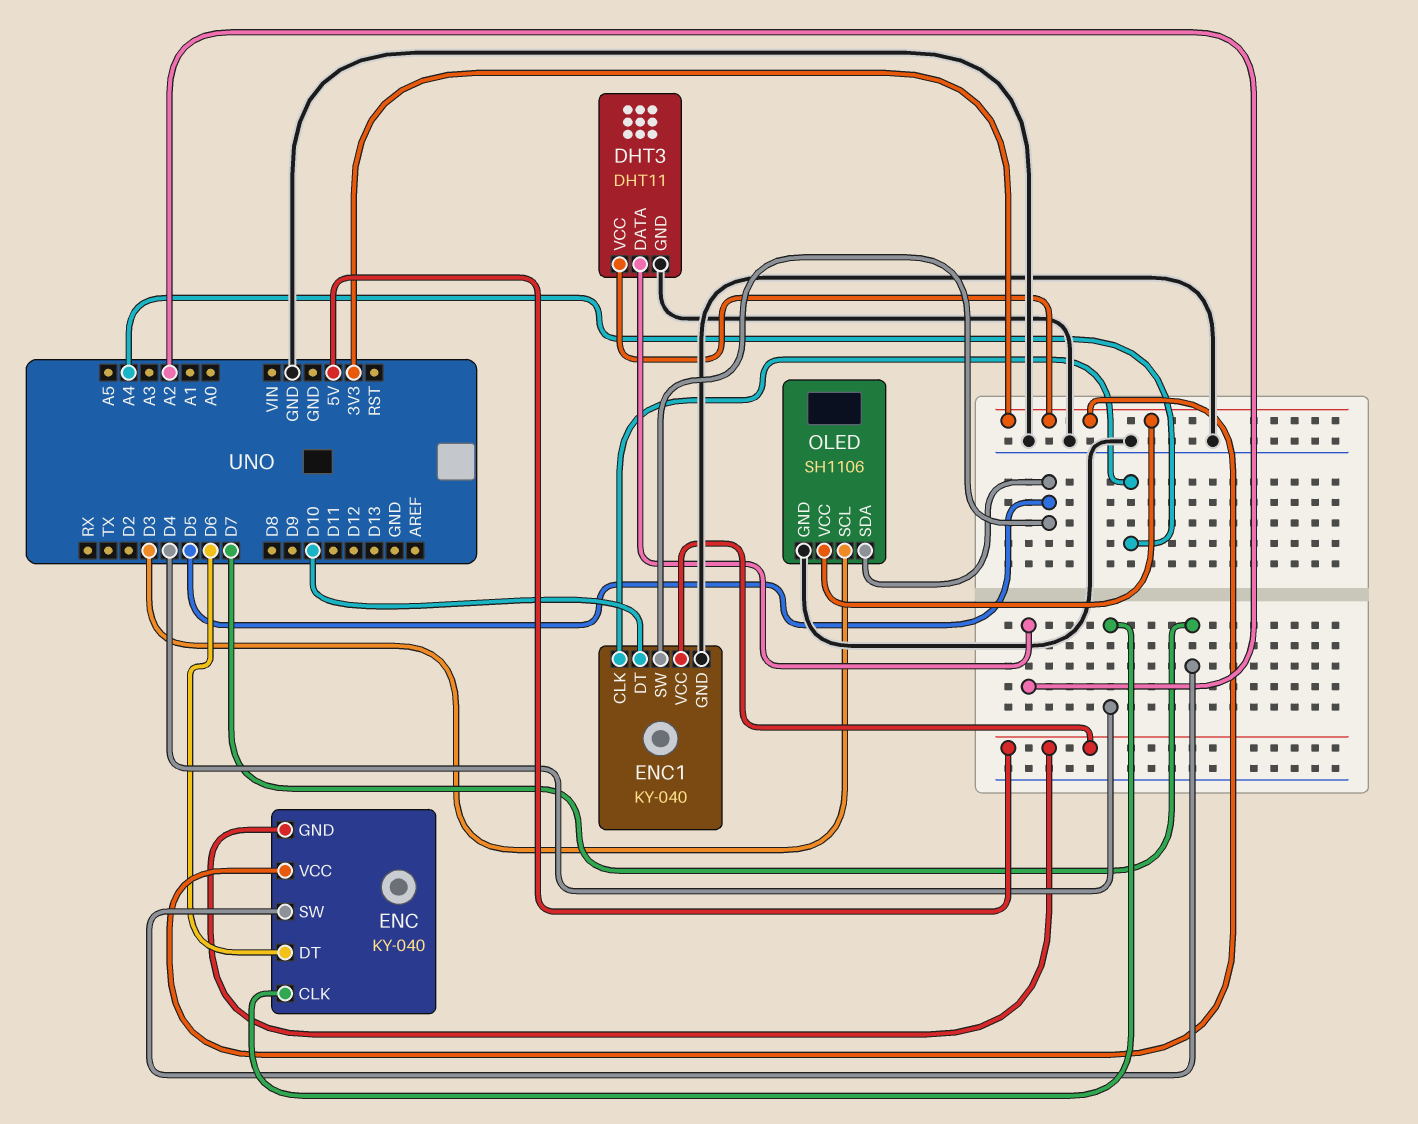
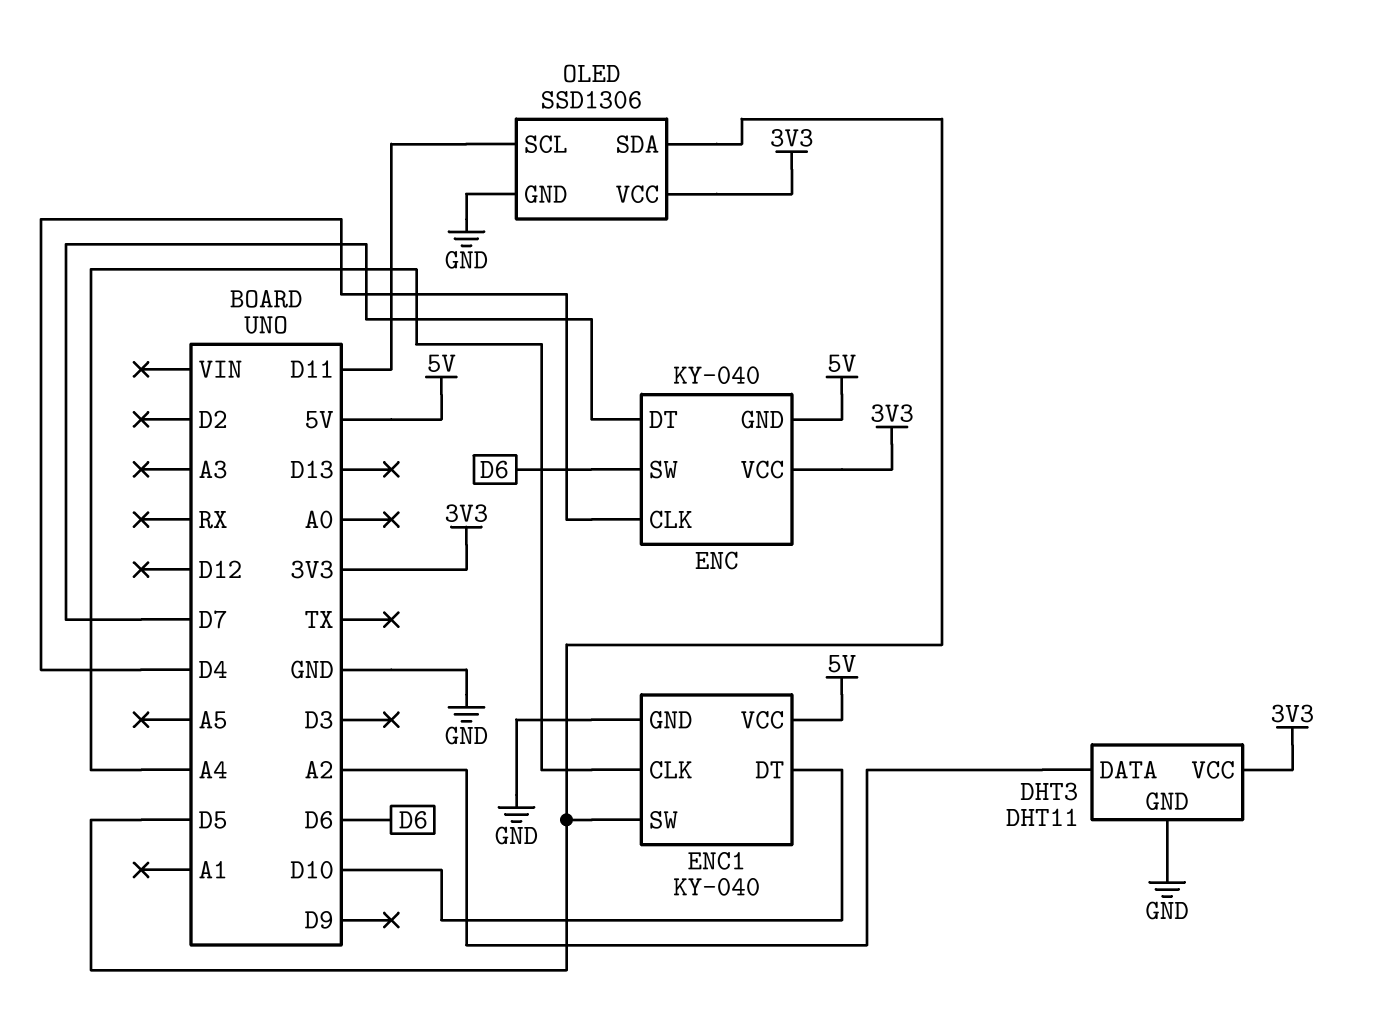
ENC pin DT: D6 -> D7
ENC pin SW: D7 -> D6
OLED: SH1106 -> SSD1306
OLED pin SCL: D3 -> D11

